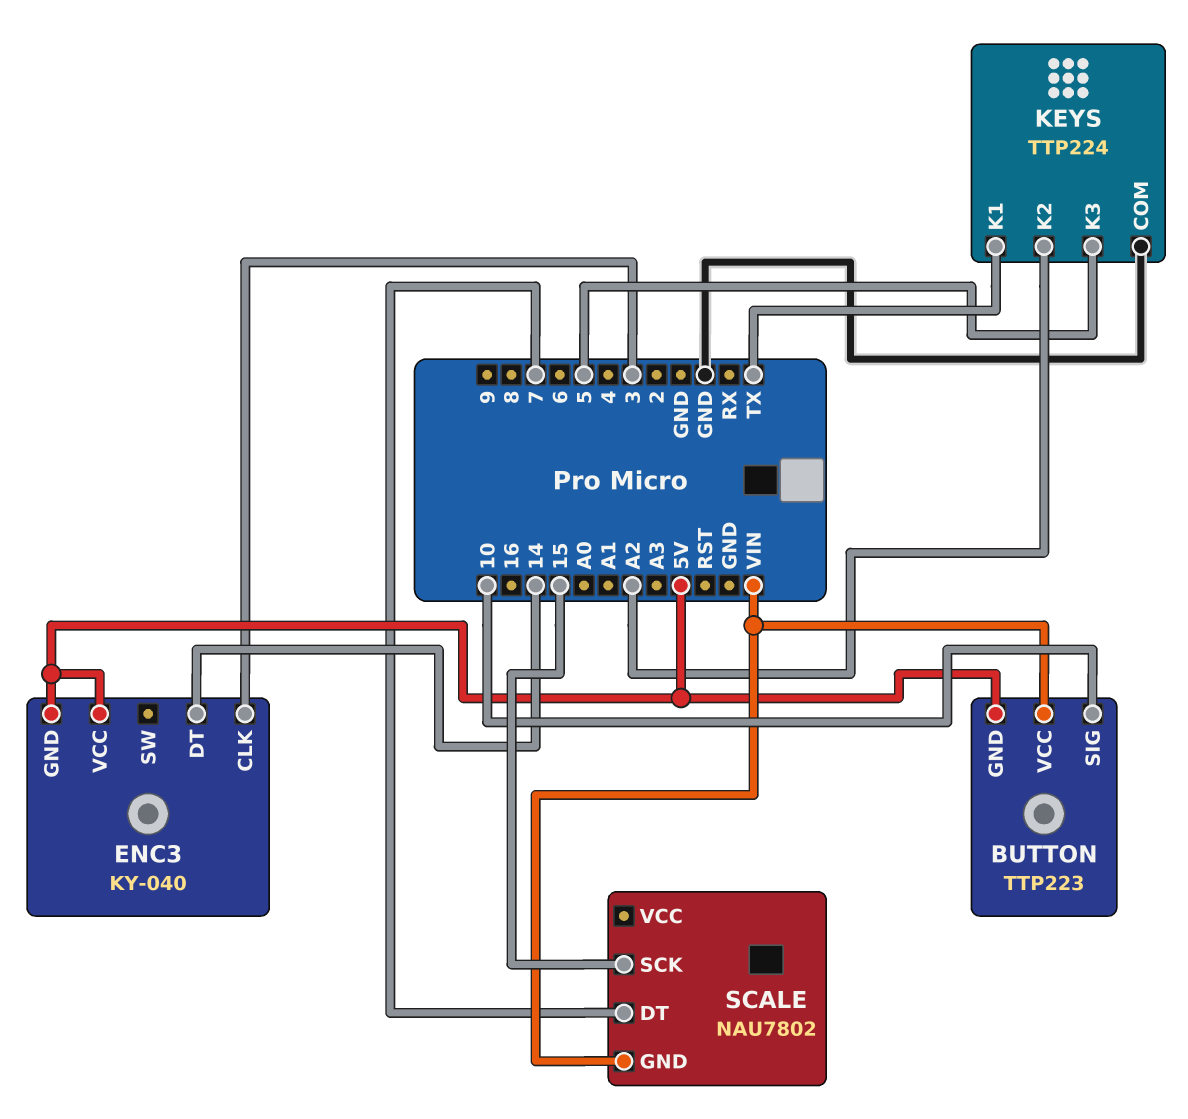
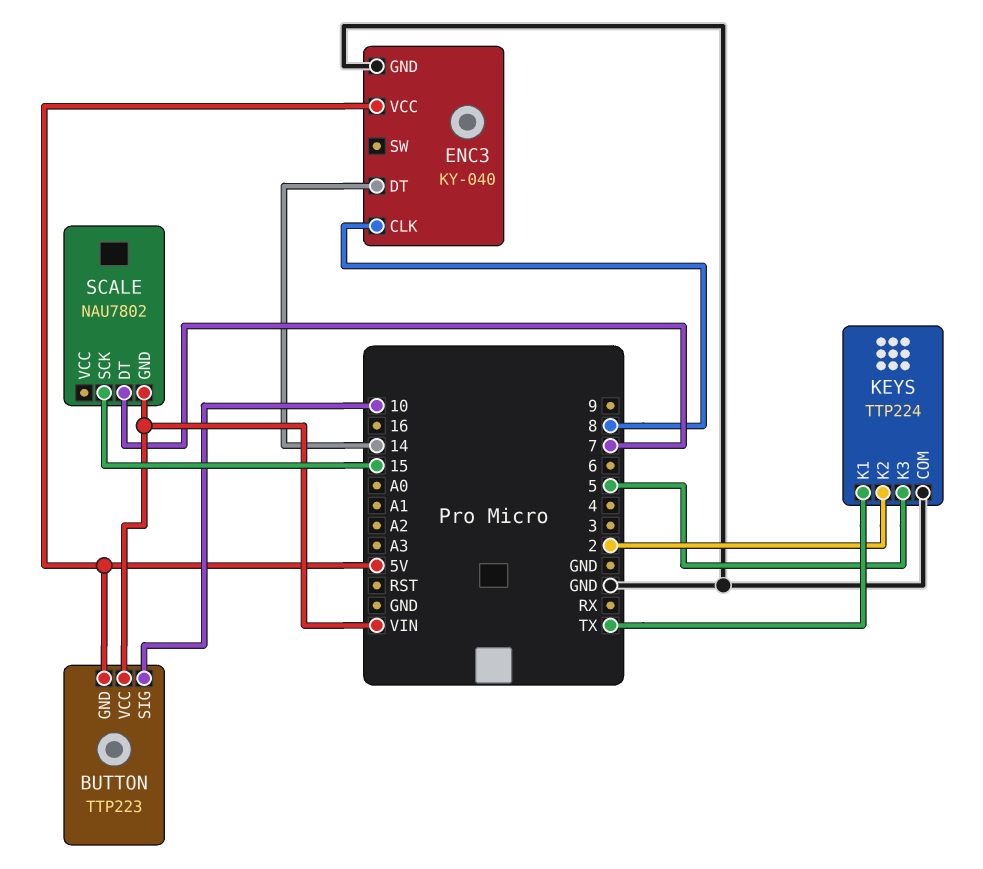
ENC3 pin CLK: 3 -> 8
ENC3 pin GND: 5V -> GND
KEYS pin K2: A2 -> 2

